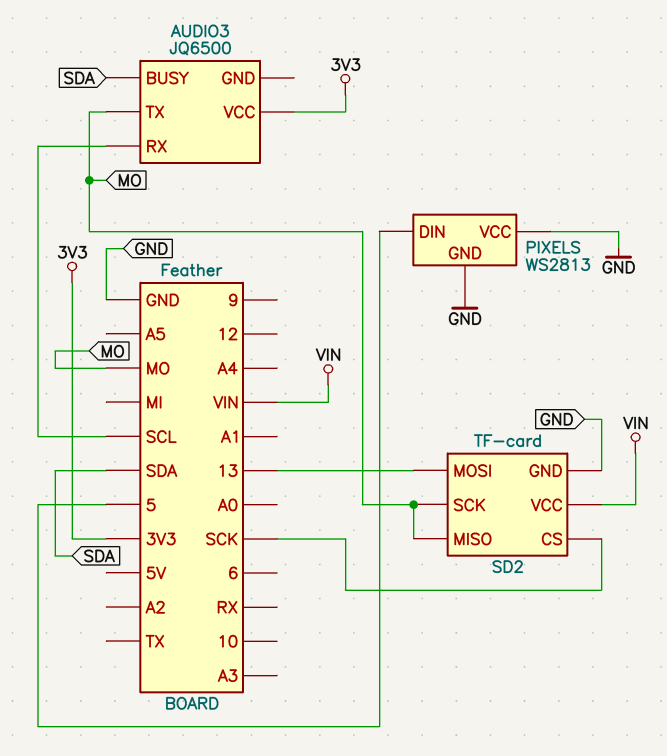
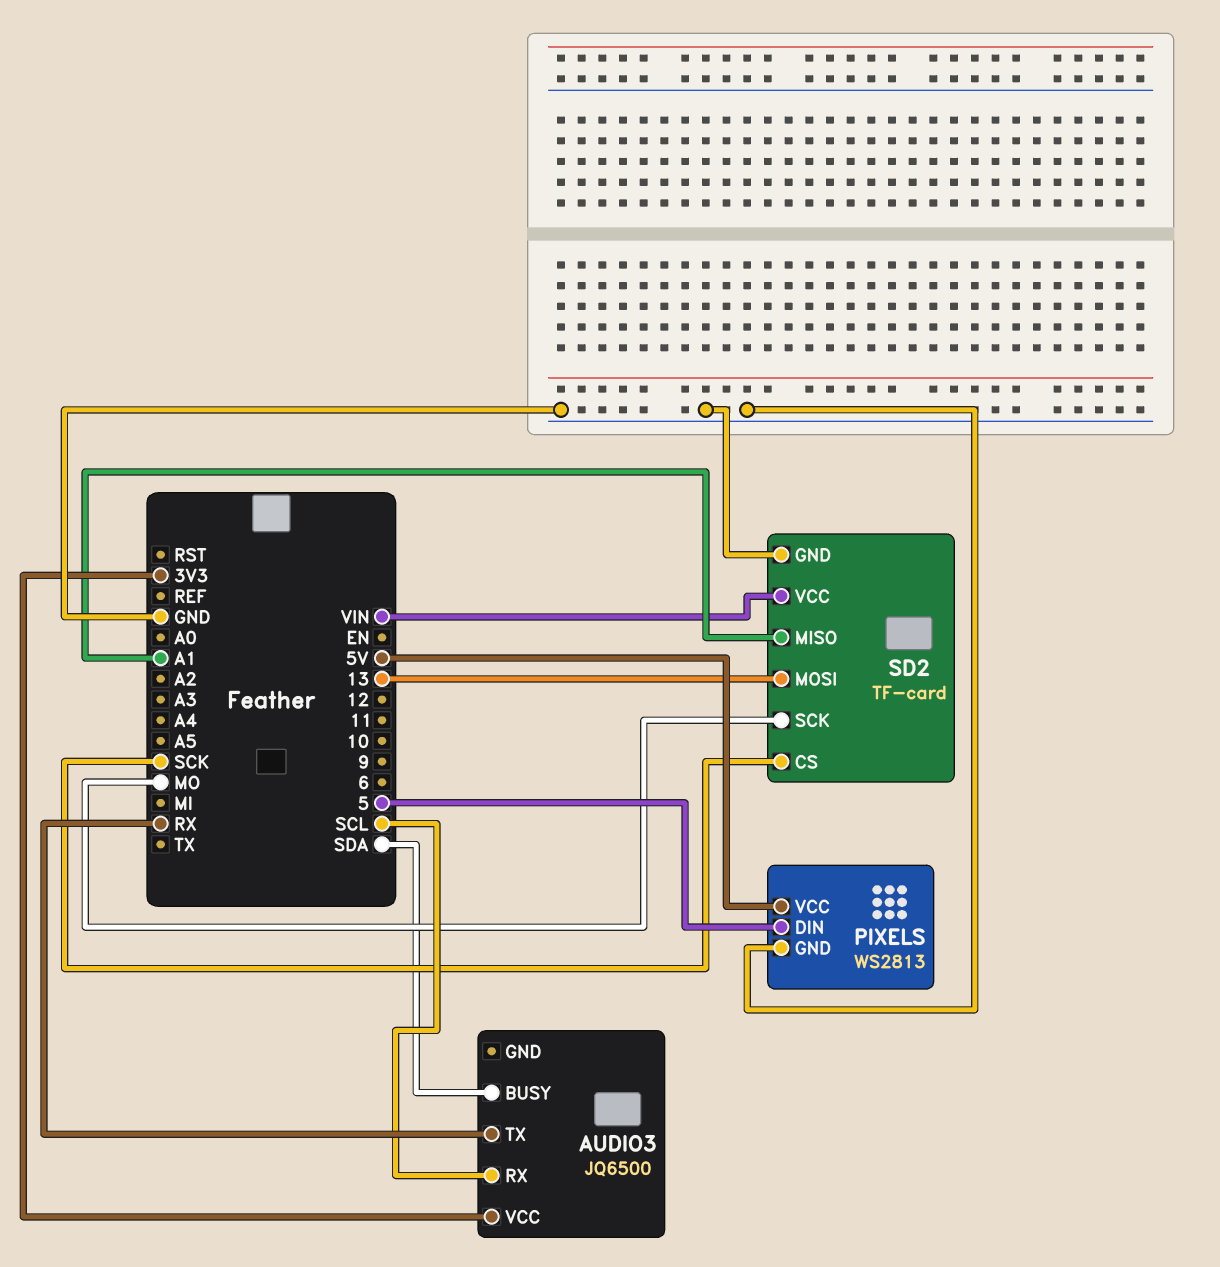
AUDIO3 pin TX: MO -> RX
PIXELS pin VCC: GND -> 5V
SD2 pin MISO: MO -> A1

